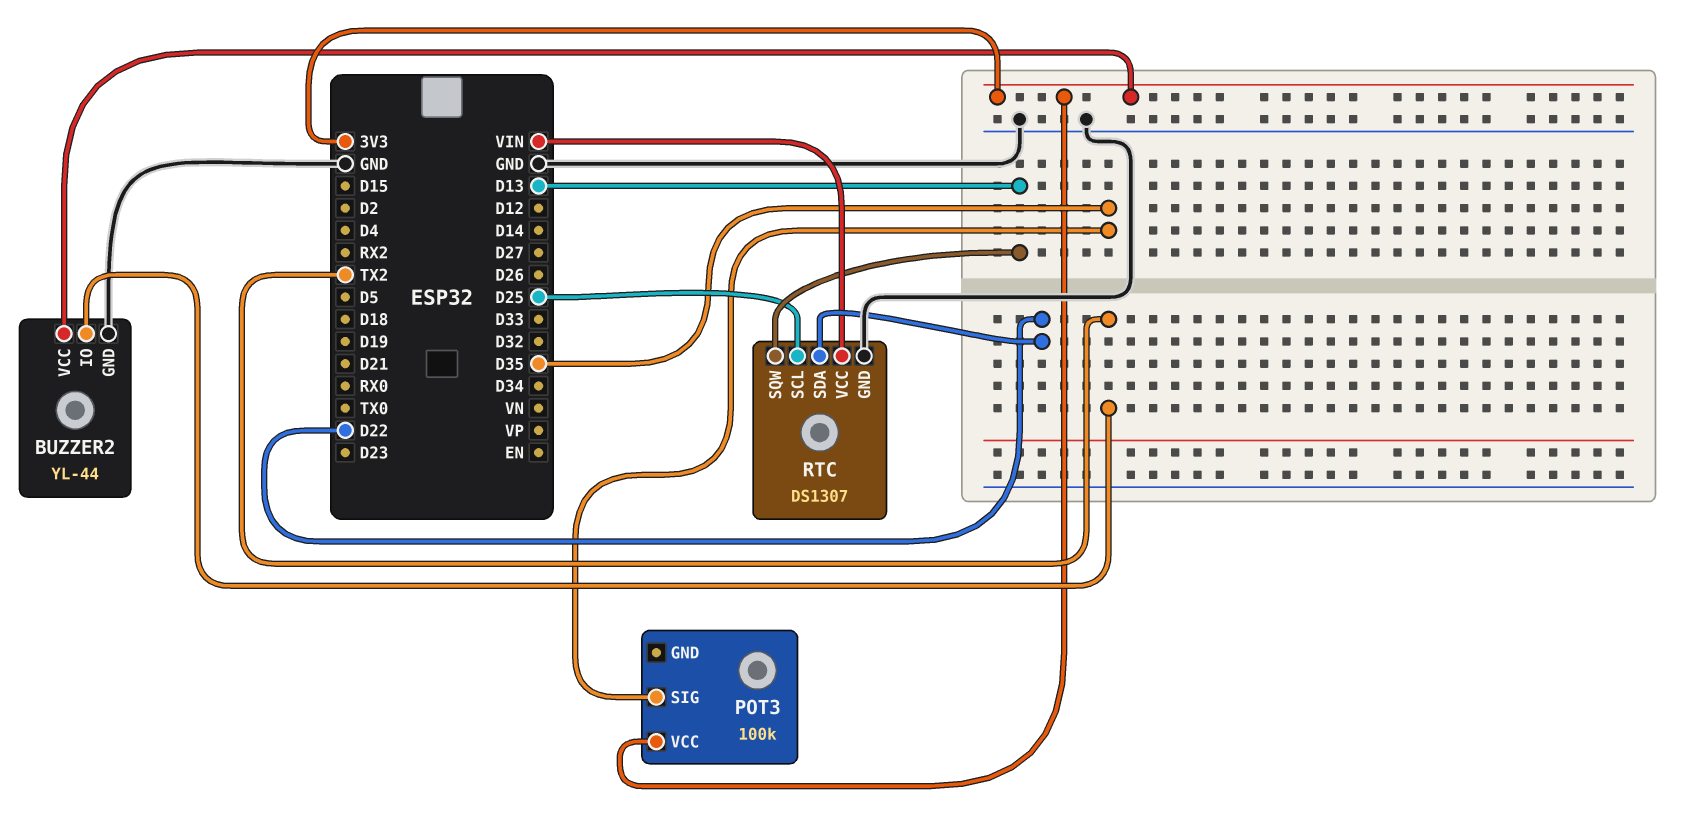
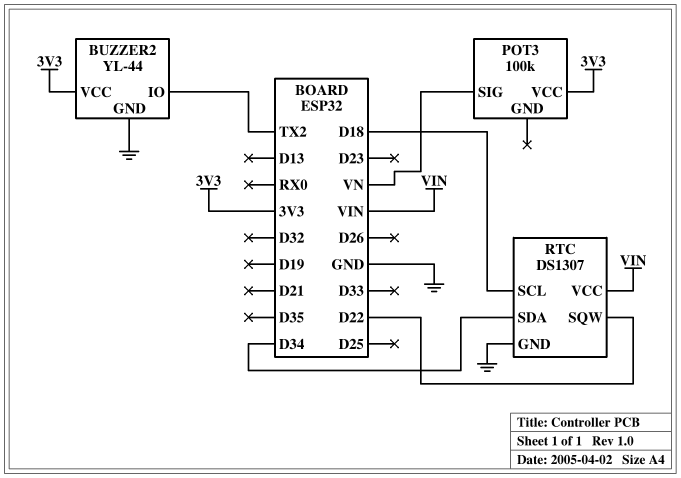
POT3 pin SIG: D35 -> VN
RTC pin SCL: D25 -> D18
RTC pin SDA: D22 -> D34
RTC pin SQW: D13 -> D22

